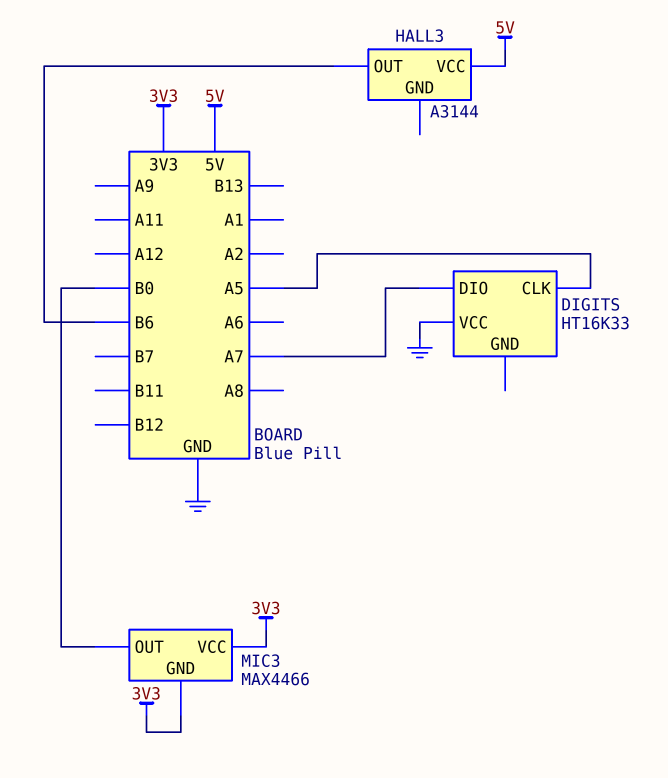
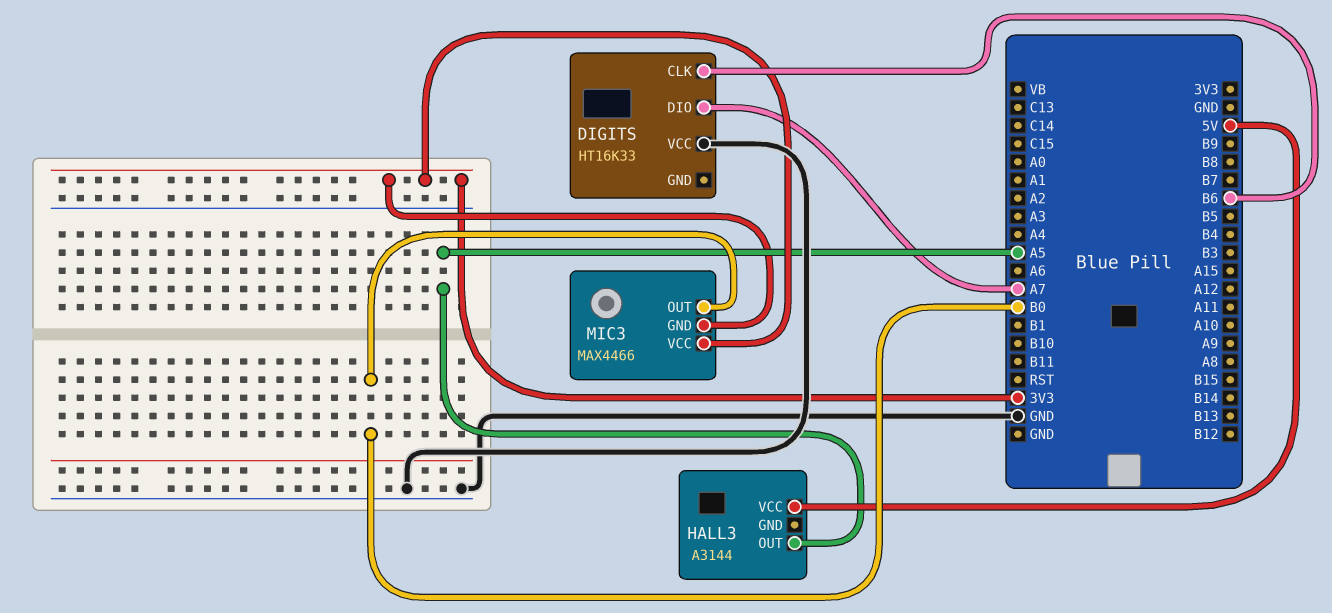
DIGITS pin CLK: A5 -> B6
HALL3 pin OUT: B6 -> A5

